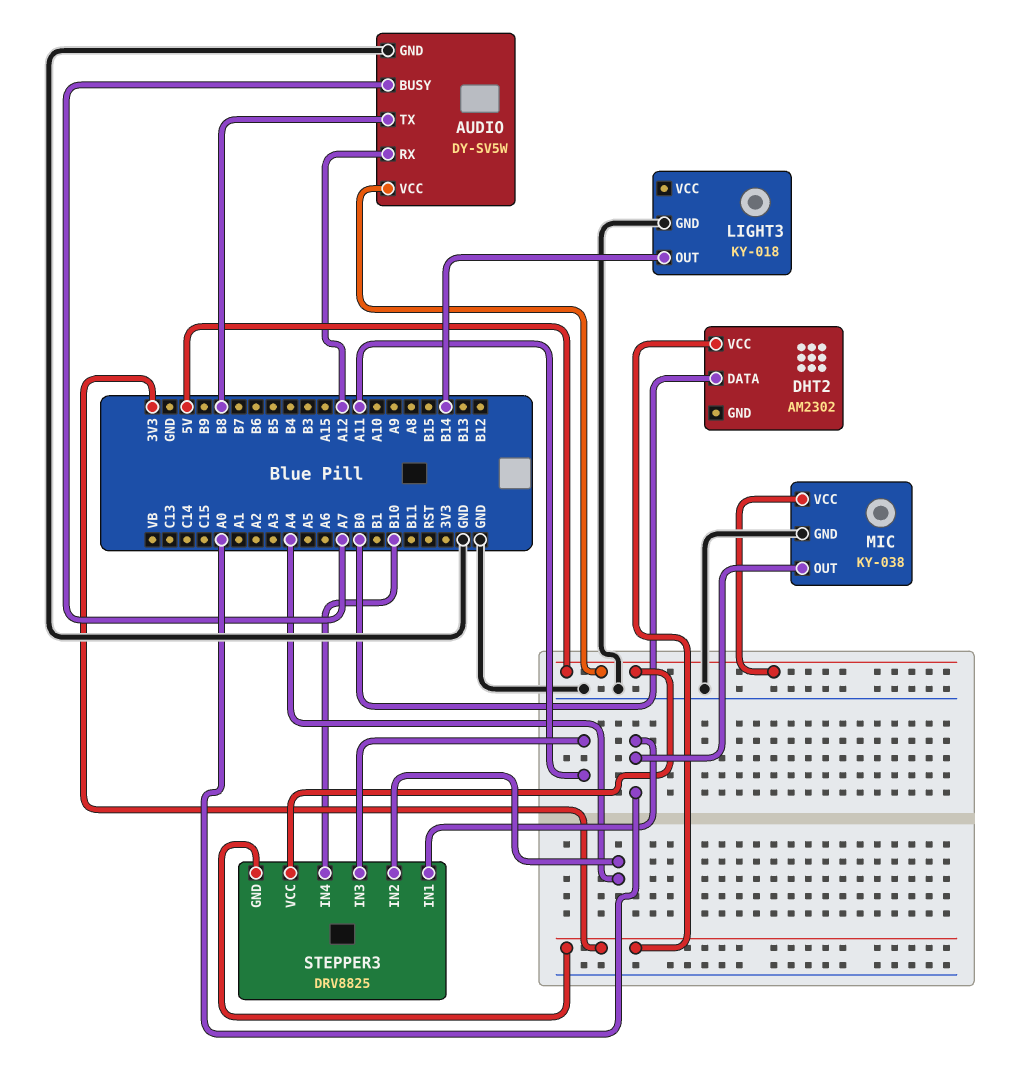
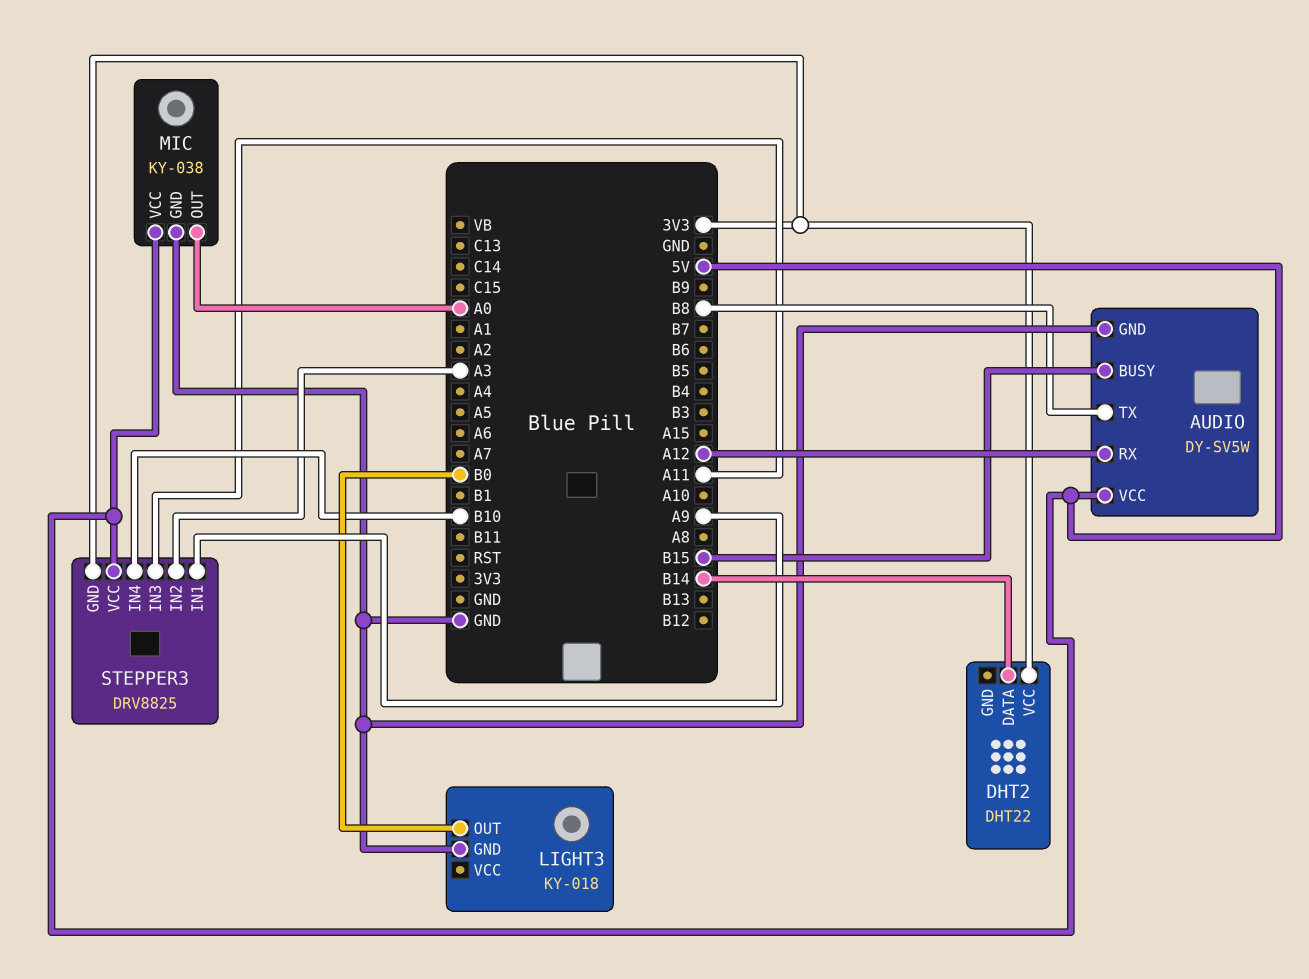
AUDIO pin BUSY: A7 -> B15
DHT2: AM2302 -> DHT22
DHT2 pin DATA: B0 -> B14
LIGHT3 pin OUT: B14 -> B0
STEPPER3 pin IN1: A0 -> A9
STEPPER3 pin IN2: A4 -> A3

